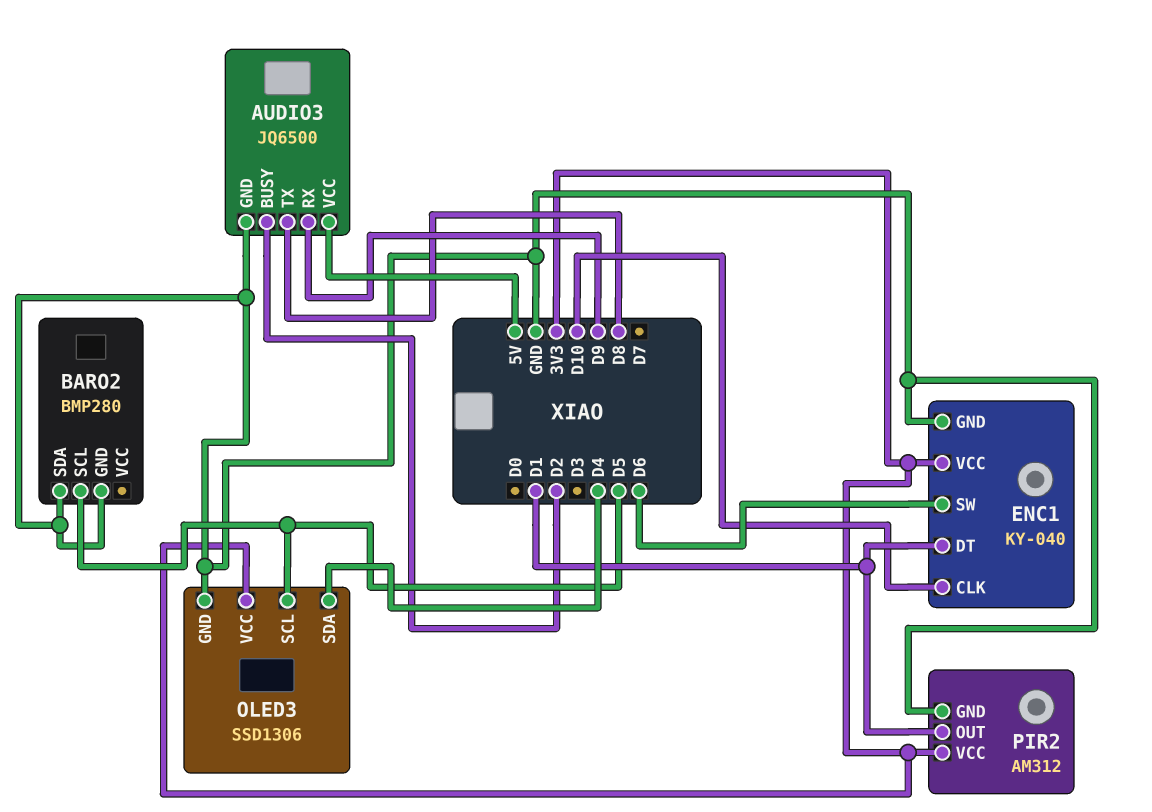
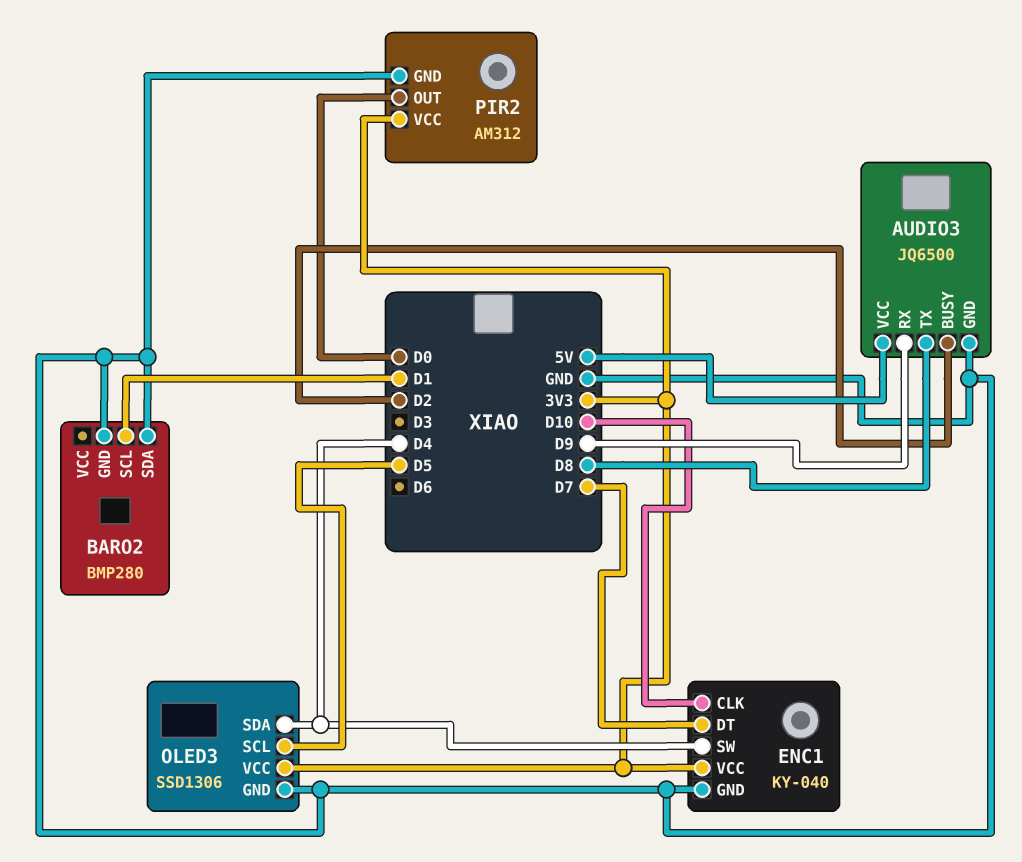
BARO2 pin SCL: D5 -> D1
ENC1 pin DT: D1 -> D7
ENC1 pin SW: D6 -> D4
PIR2 pin OUT: D1 -> D0

